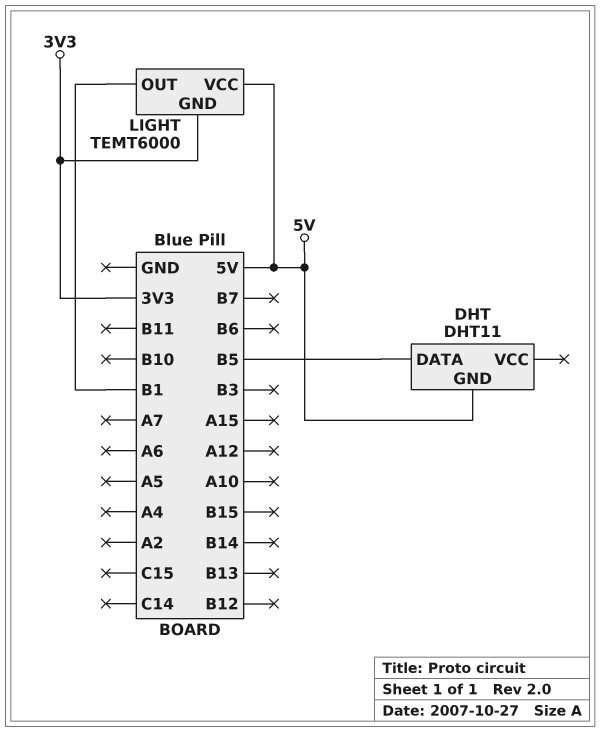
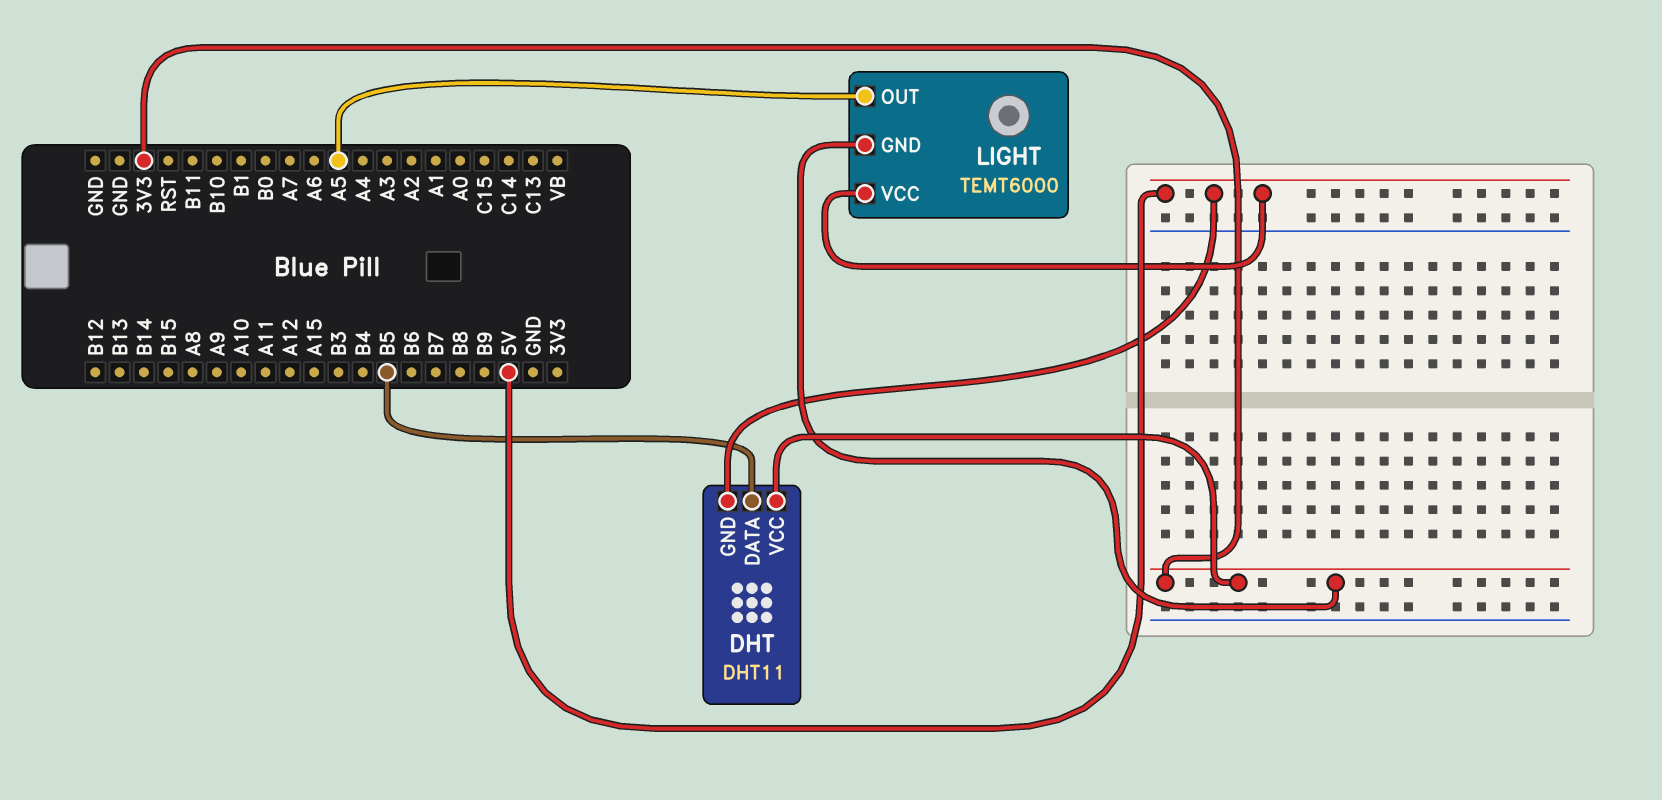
DHT pin VCC: none -> 3V3
LIGHT pin OUT: B1 -> A5

